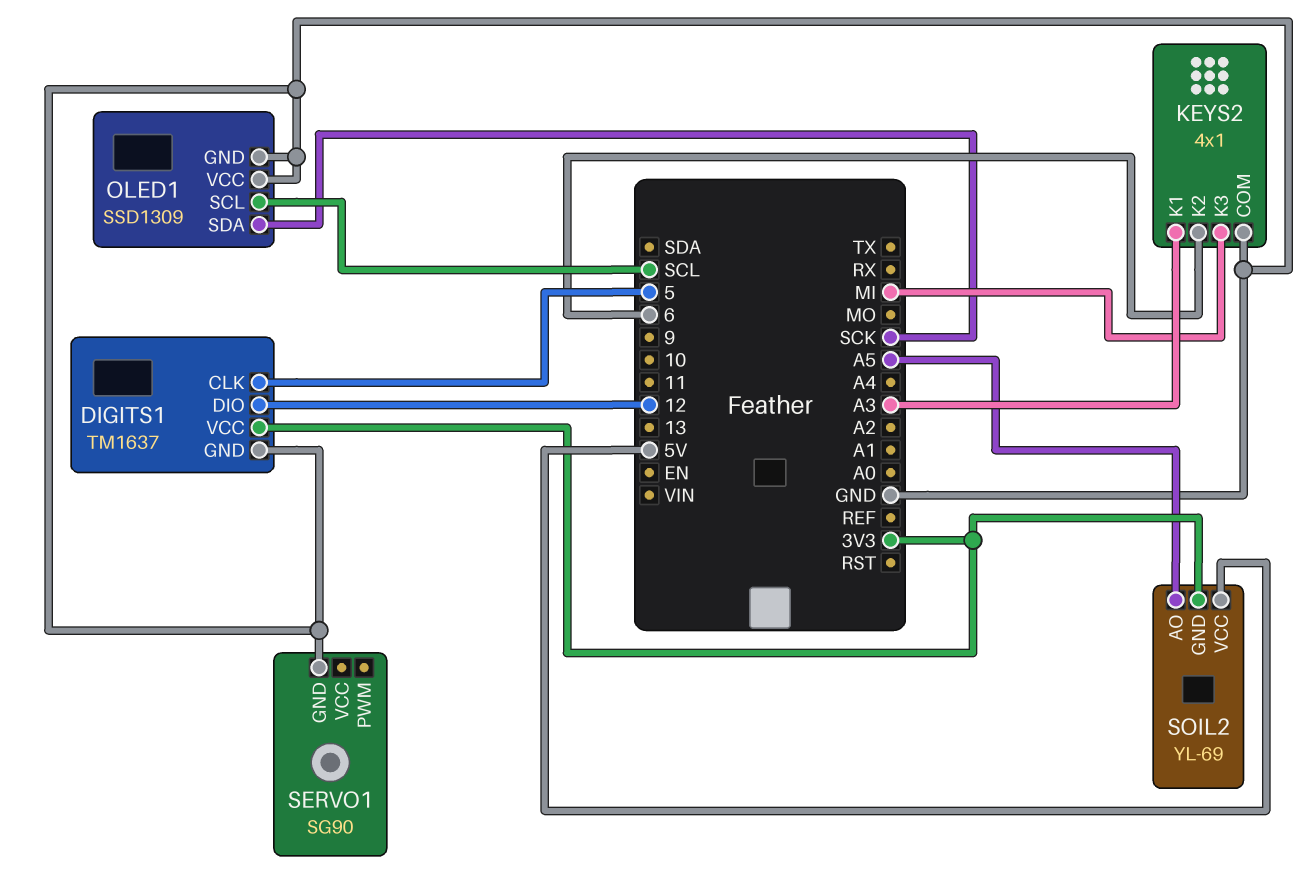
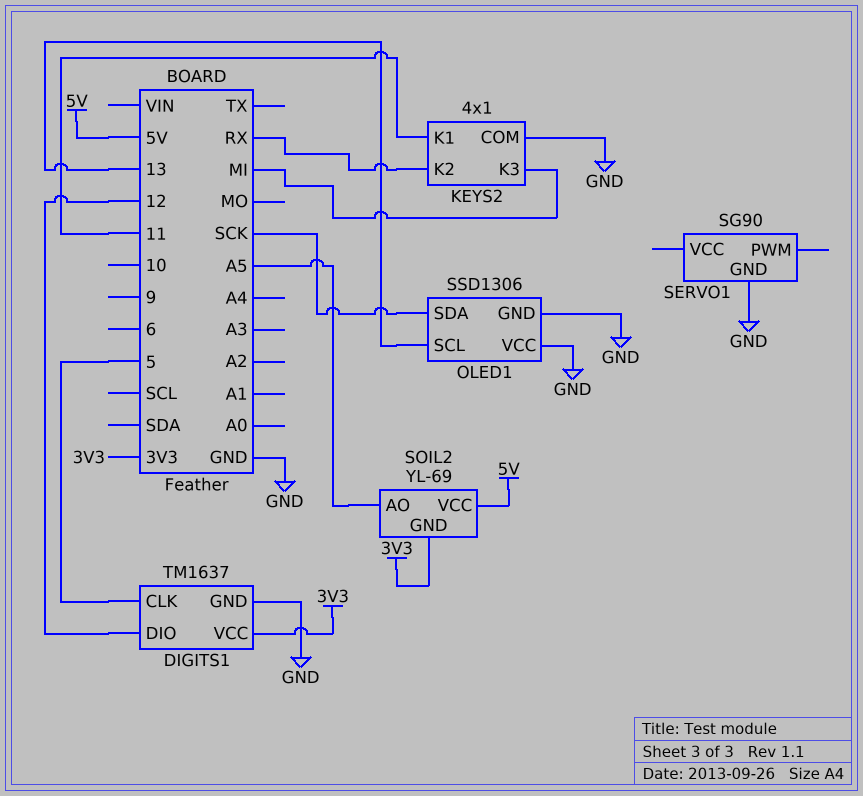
KEYS2 pin K1: A3 -> 11
KEYS2 pin K2: 6 -> RX
OLED1: SSD1309 -> SSD1306
OLED1 pin SCL: SCL -> 13

